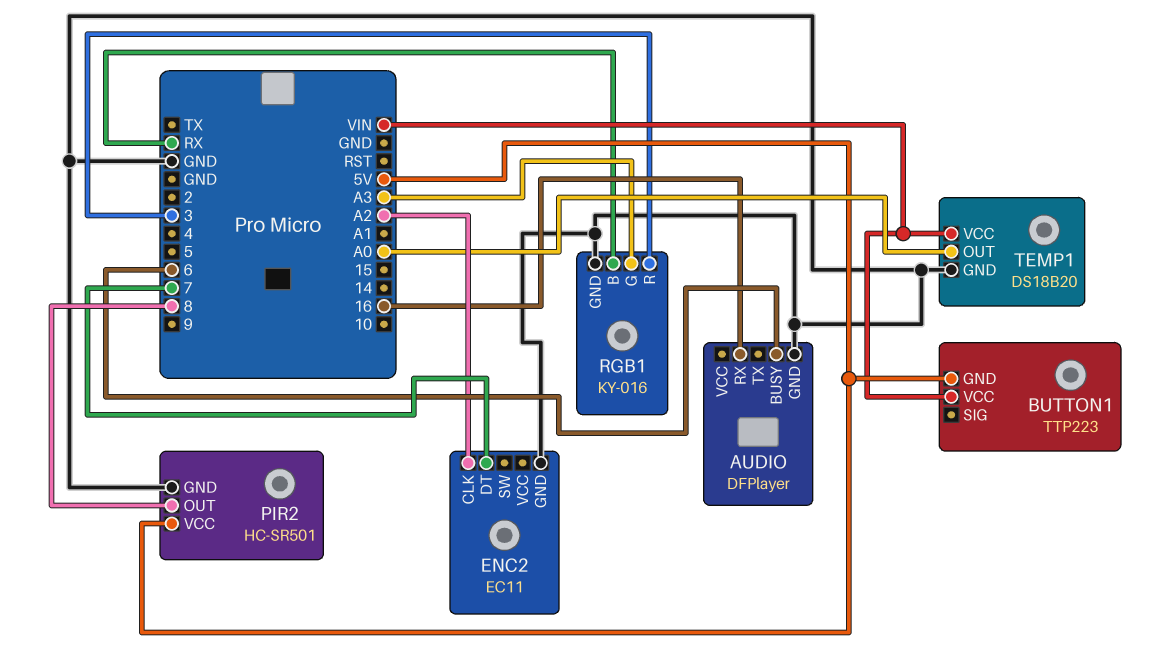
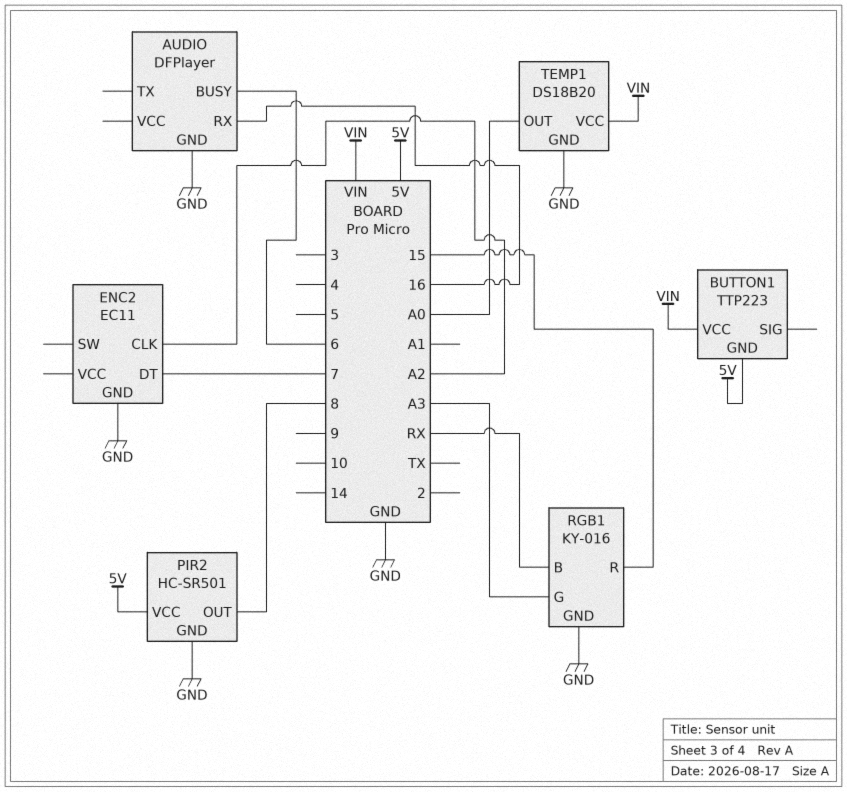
RGB1 pin R: 3 -> 15

